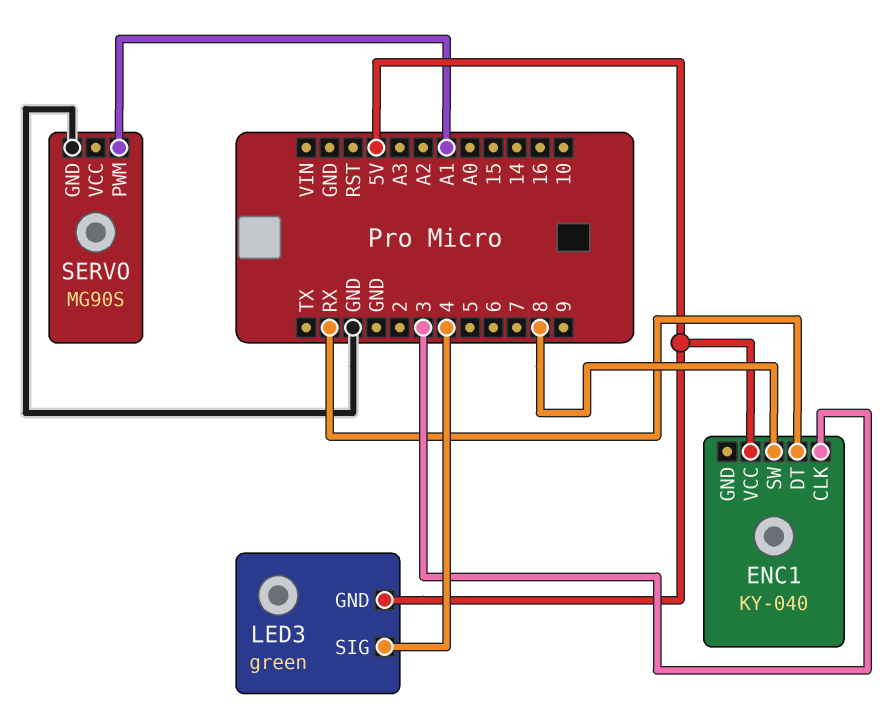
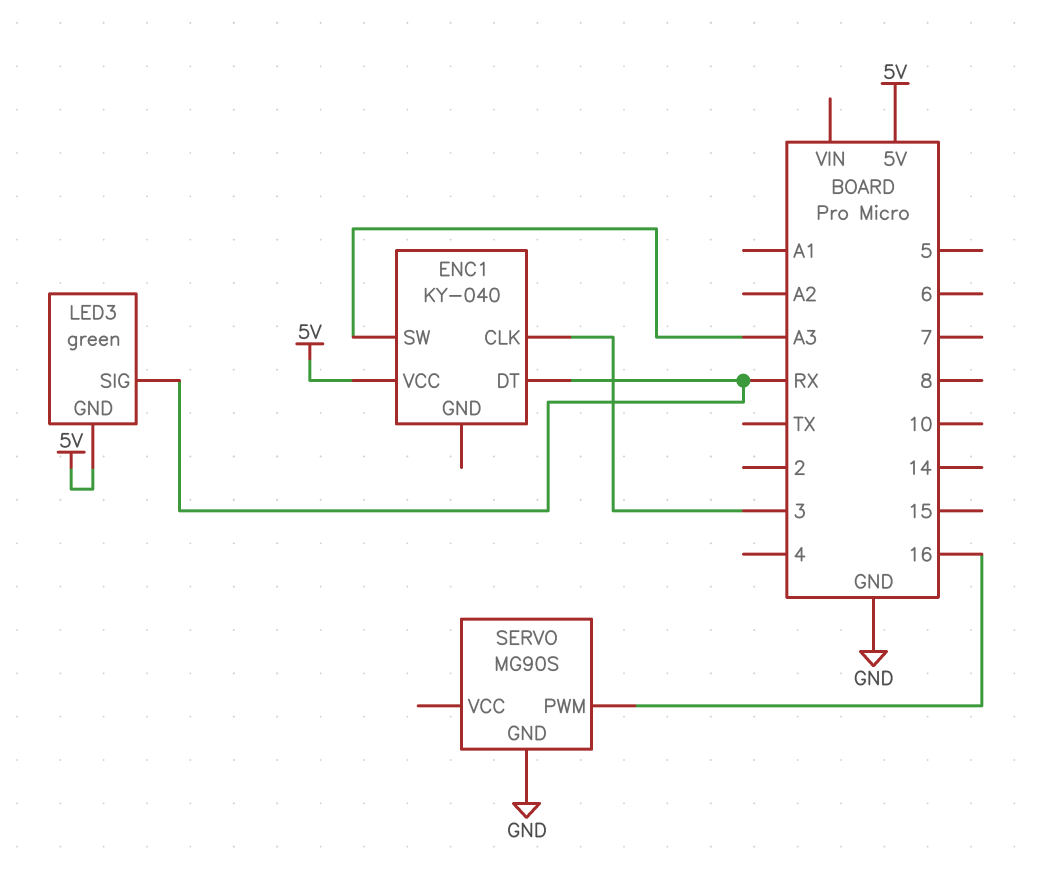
ENC1 pin SW: 8 -> A3
LED3 pin SIG: 4 -> RX
SERVO pin PWM: A1 -> 16

